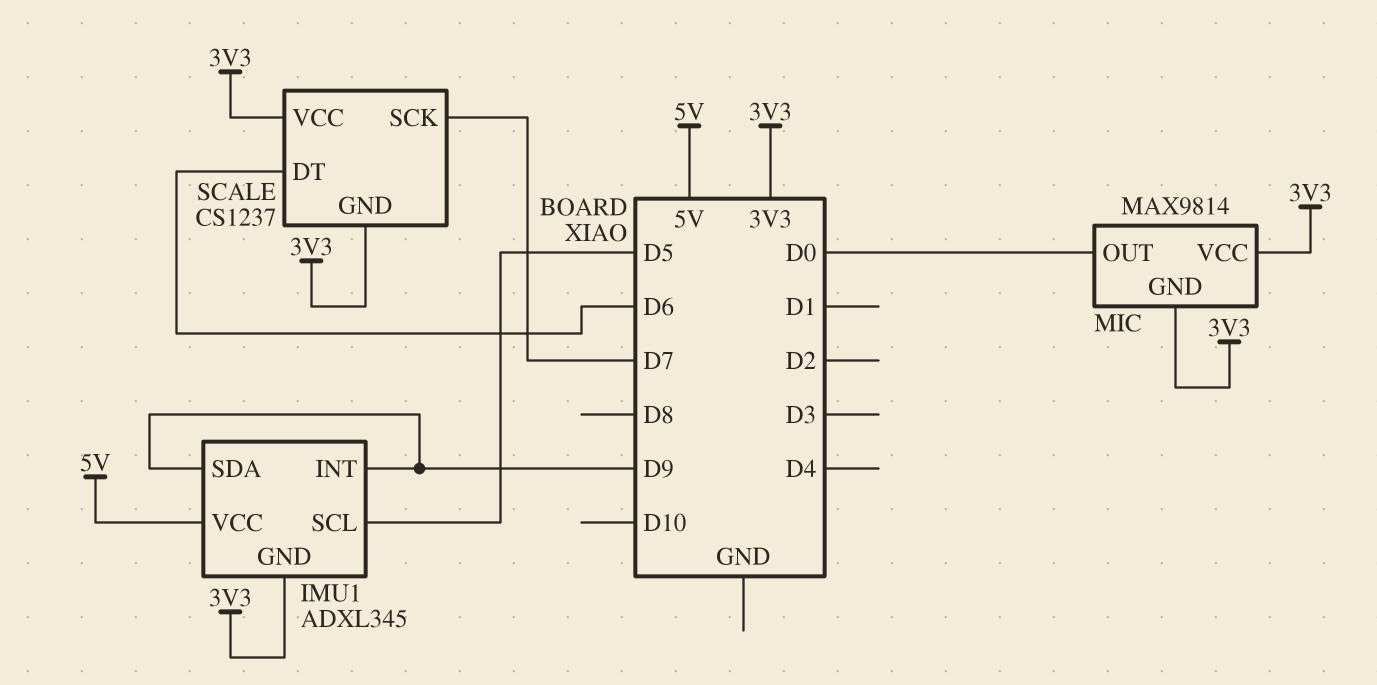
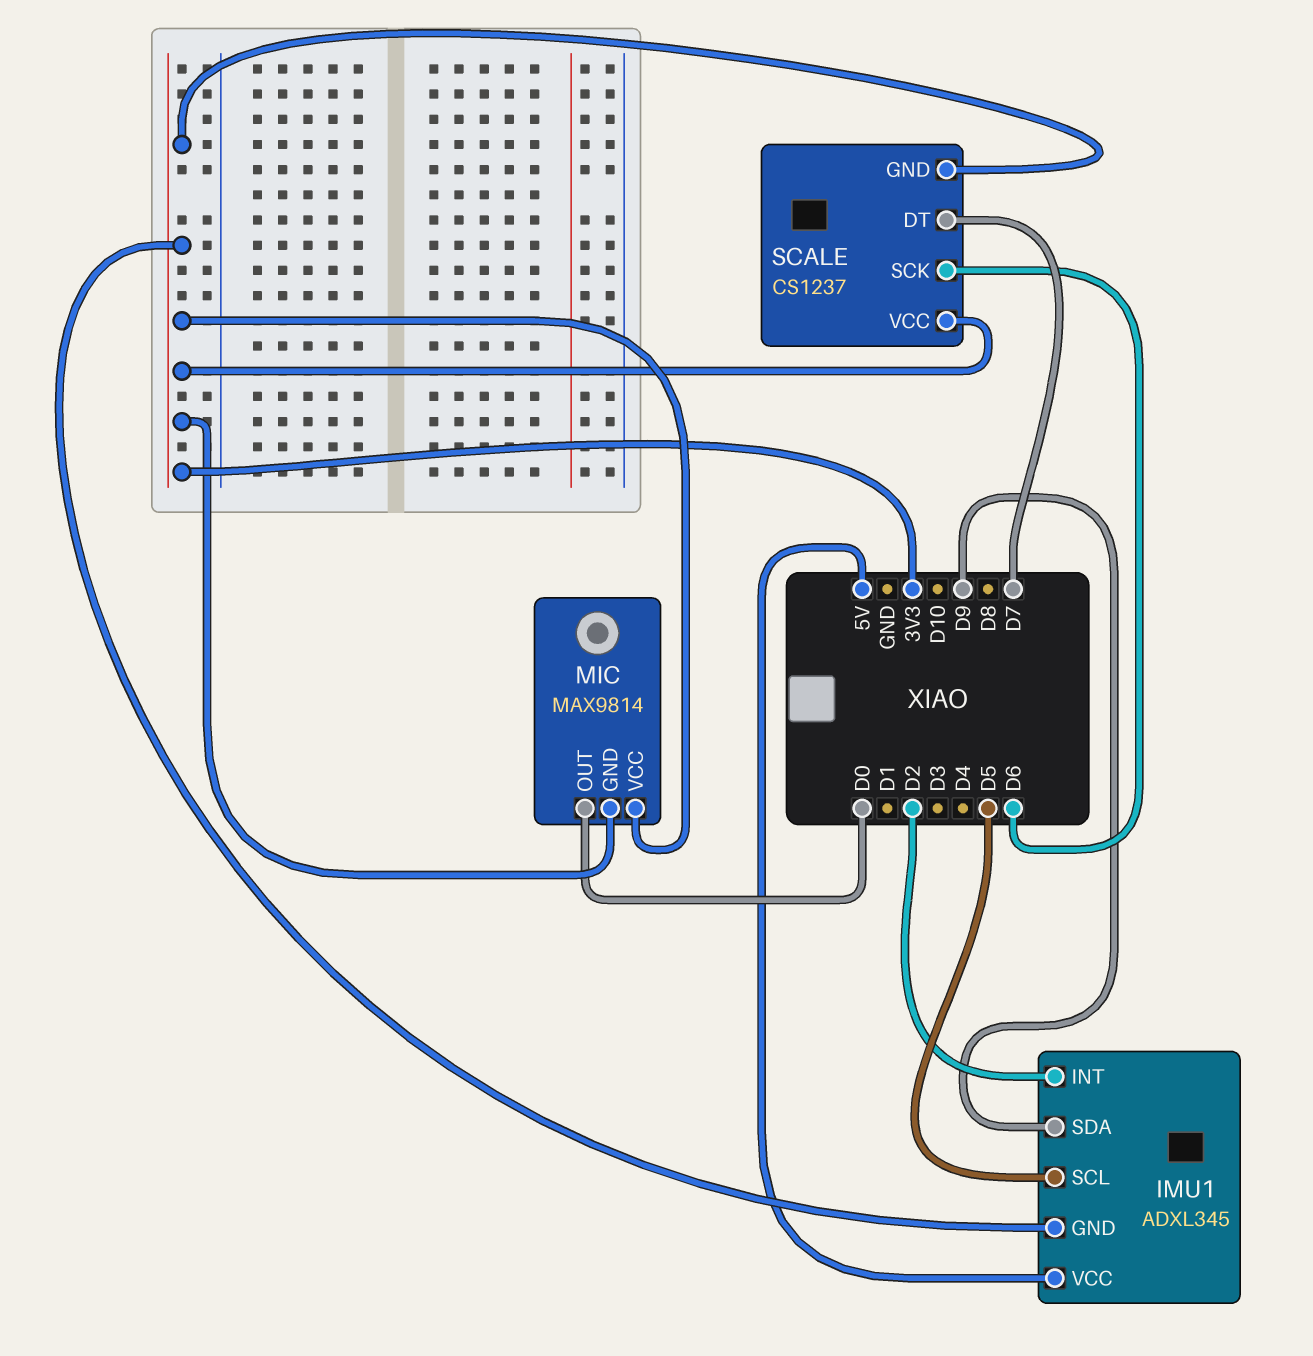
IMU1 pin INT: D9 -> D2
SCALE pin DT: D6 -> D7
SCALE pin SCK: D7 -> D6

